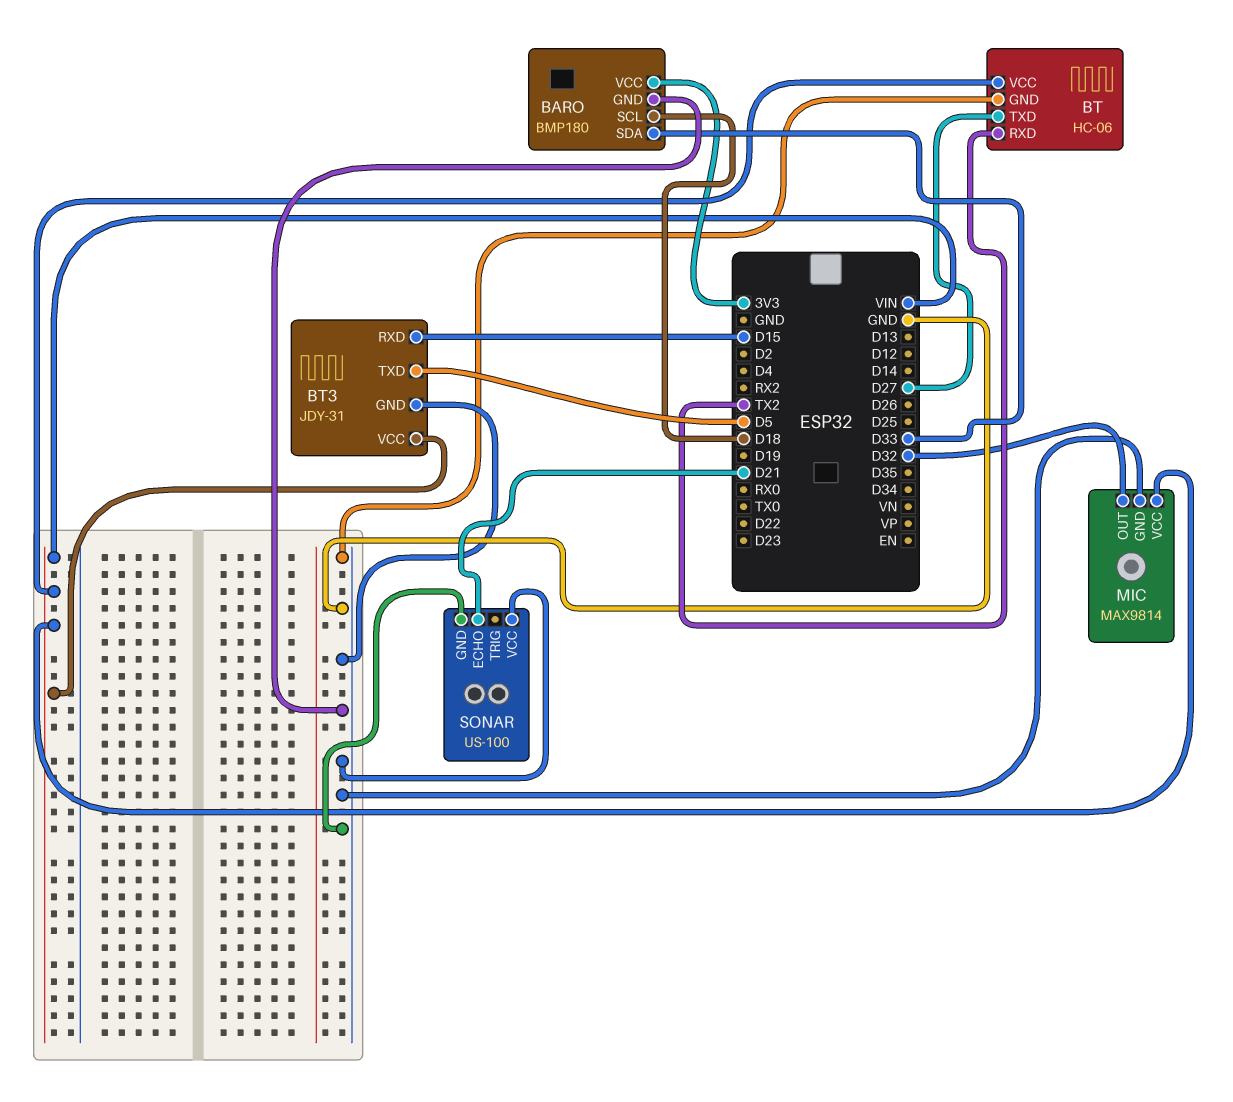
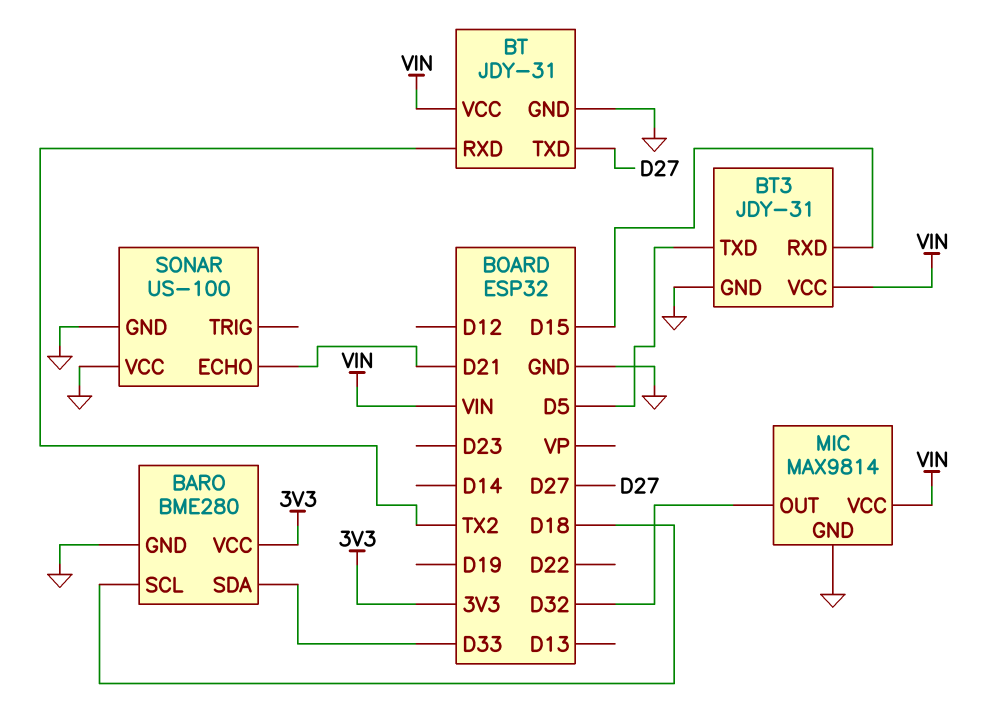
BARO: BMP180 -> BME280
BT: HC-06 -> JDY-31

